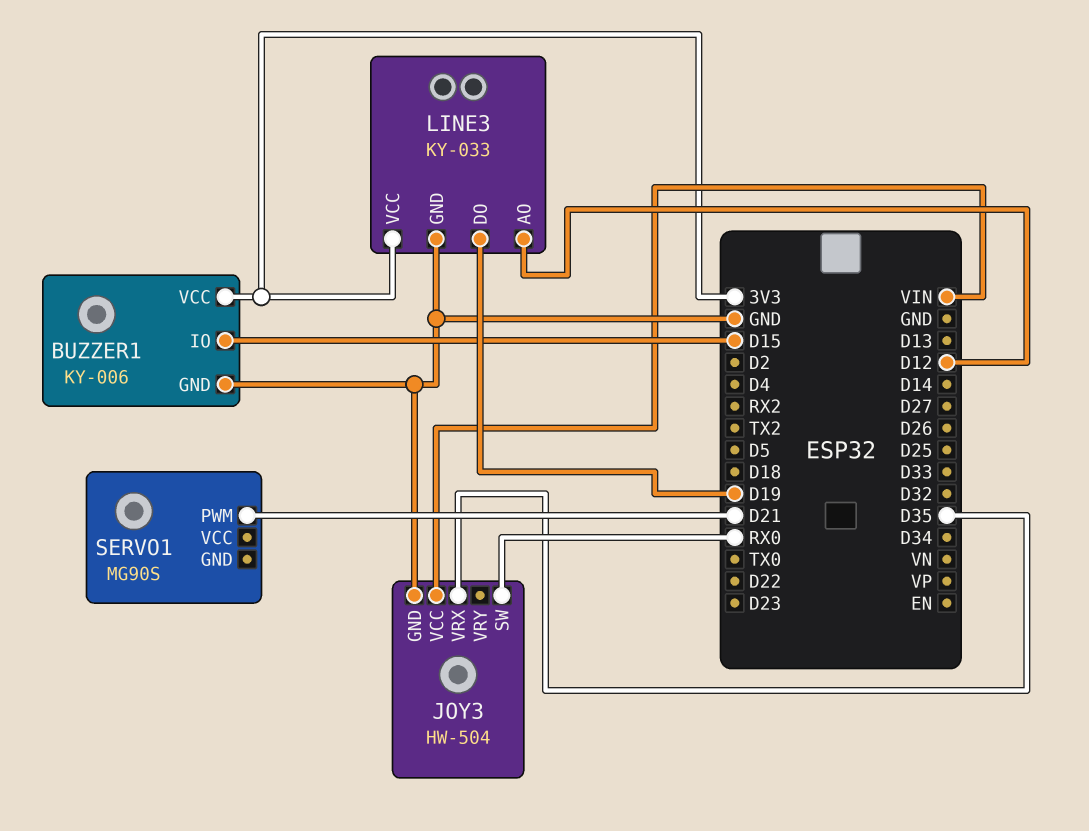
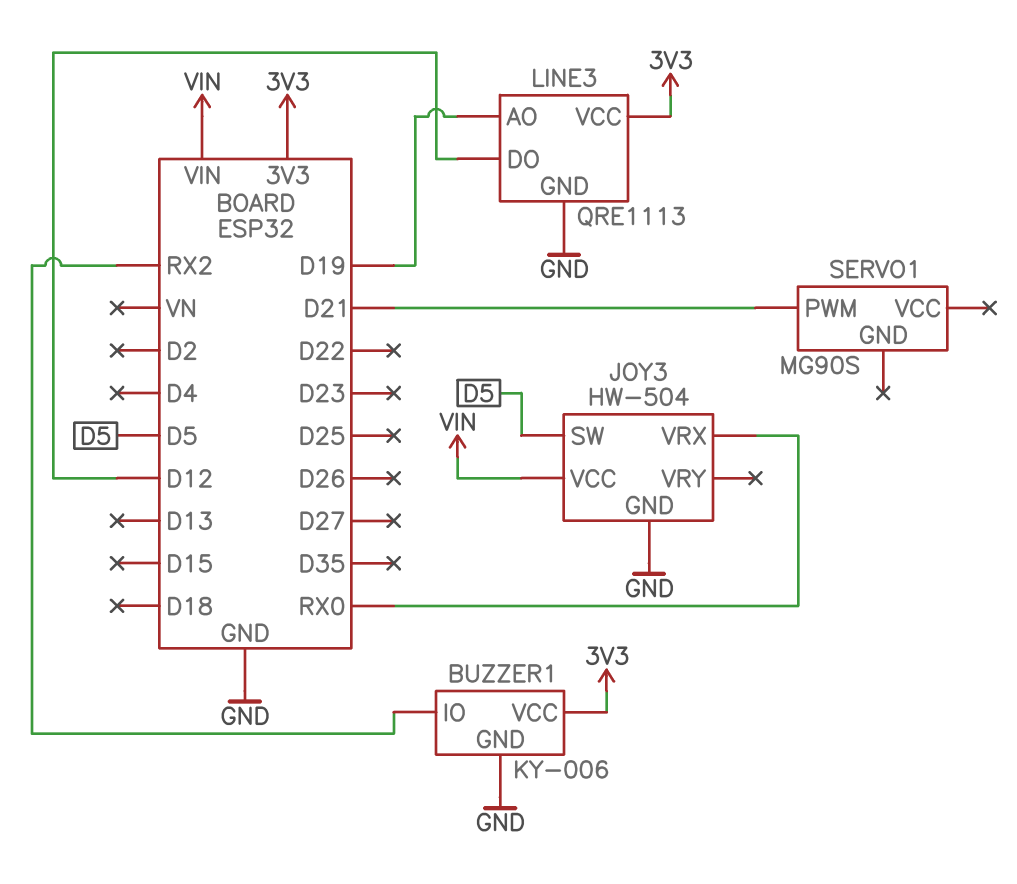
BUZZER1 pin IO: D15 -> RX2
JOY3 pin SW: RX0 -> D5
JOY3 pin VRX: D35 -> RX0
LINE3: KY-033 -> QRE1113
LINE3 pin AO: D12 -> D19
LINE3 pin DO: D19 -> D12

